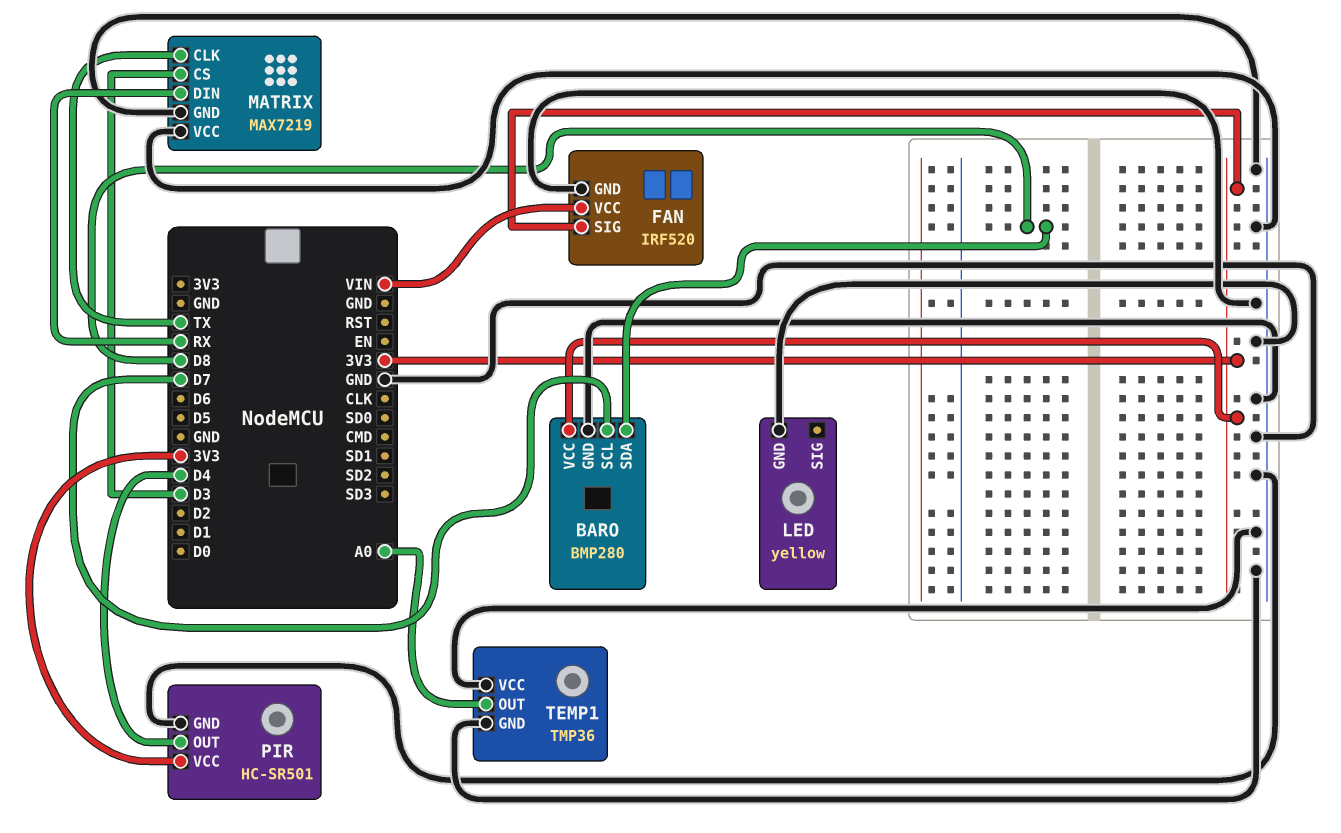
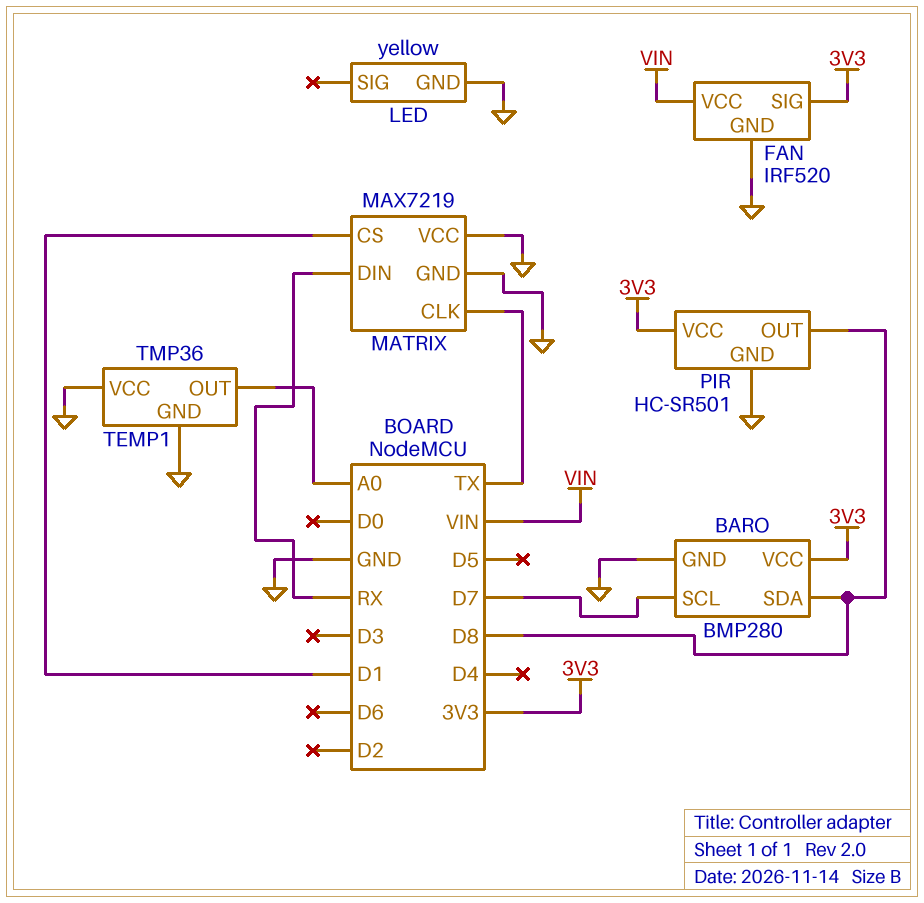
MATRIX pin CS: D3 -> D1
PIR pin OUT: D4 -> D8

